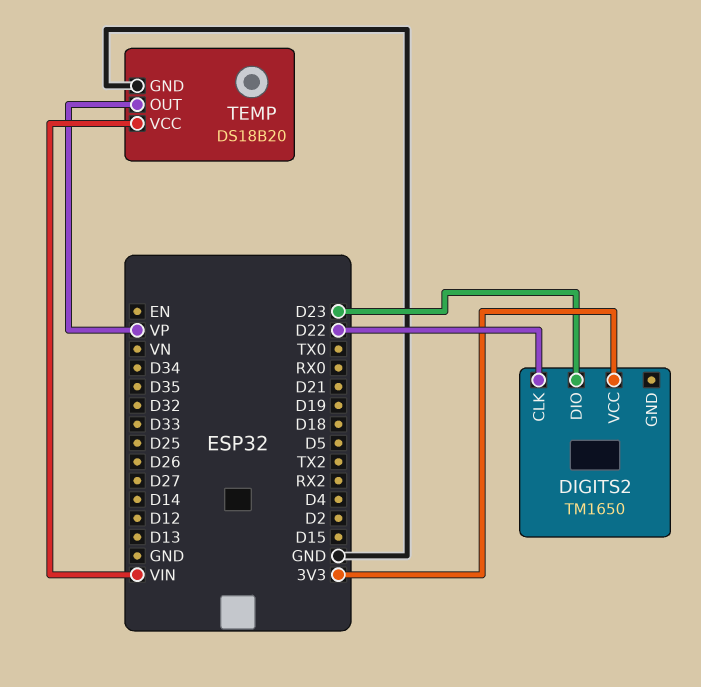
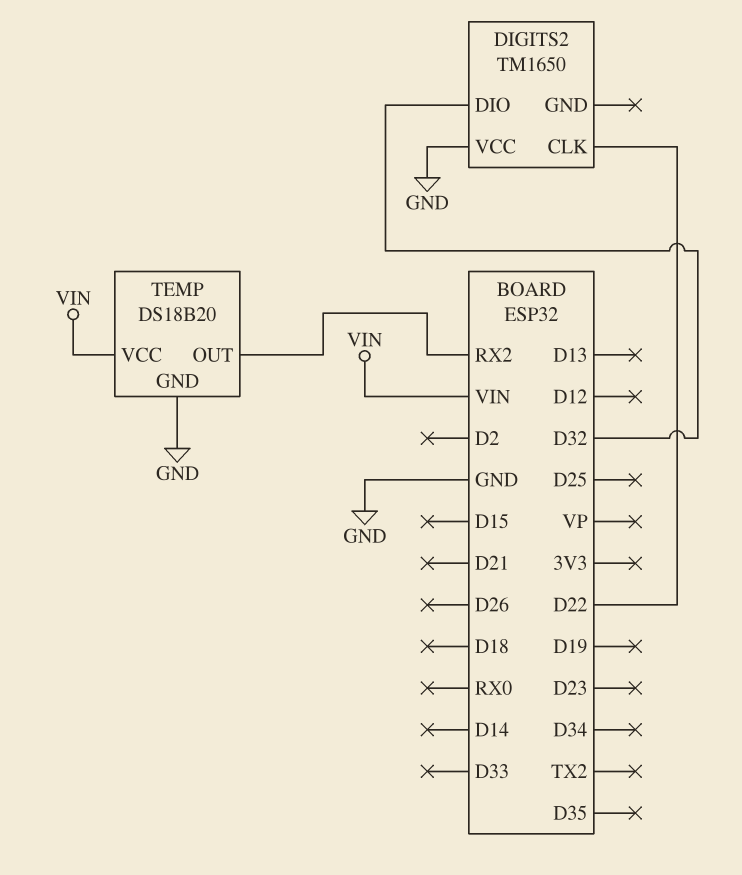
DIGITS2 pin DIO: D23 -> D32
DIGITS2 pin VCC: 3V3 -> GND
TEMP pin OUT: VP -> RX2

